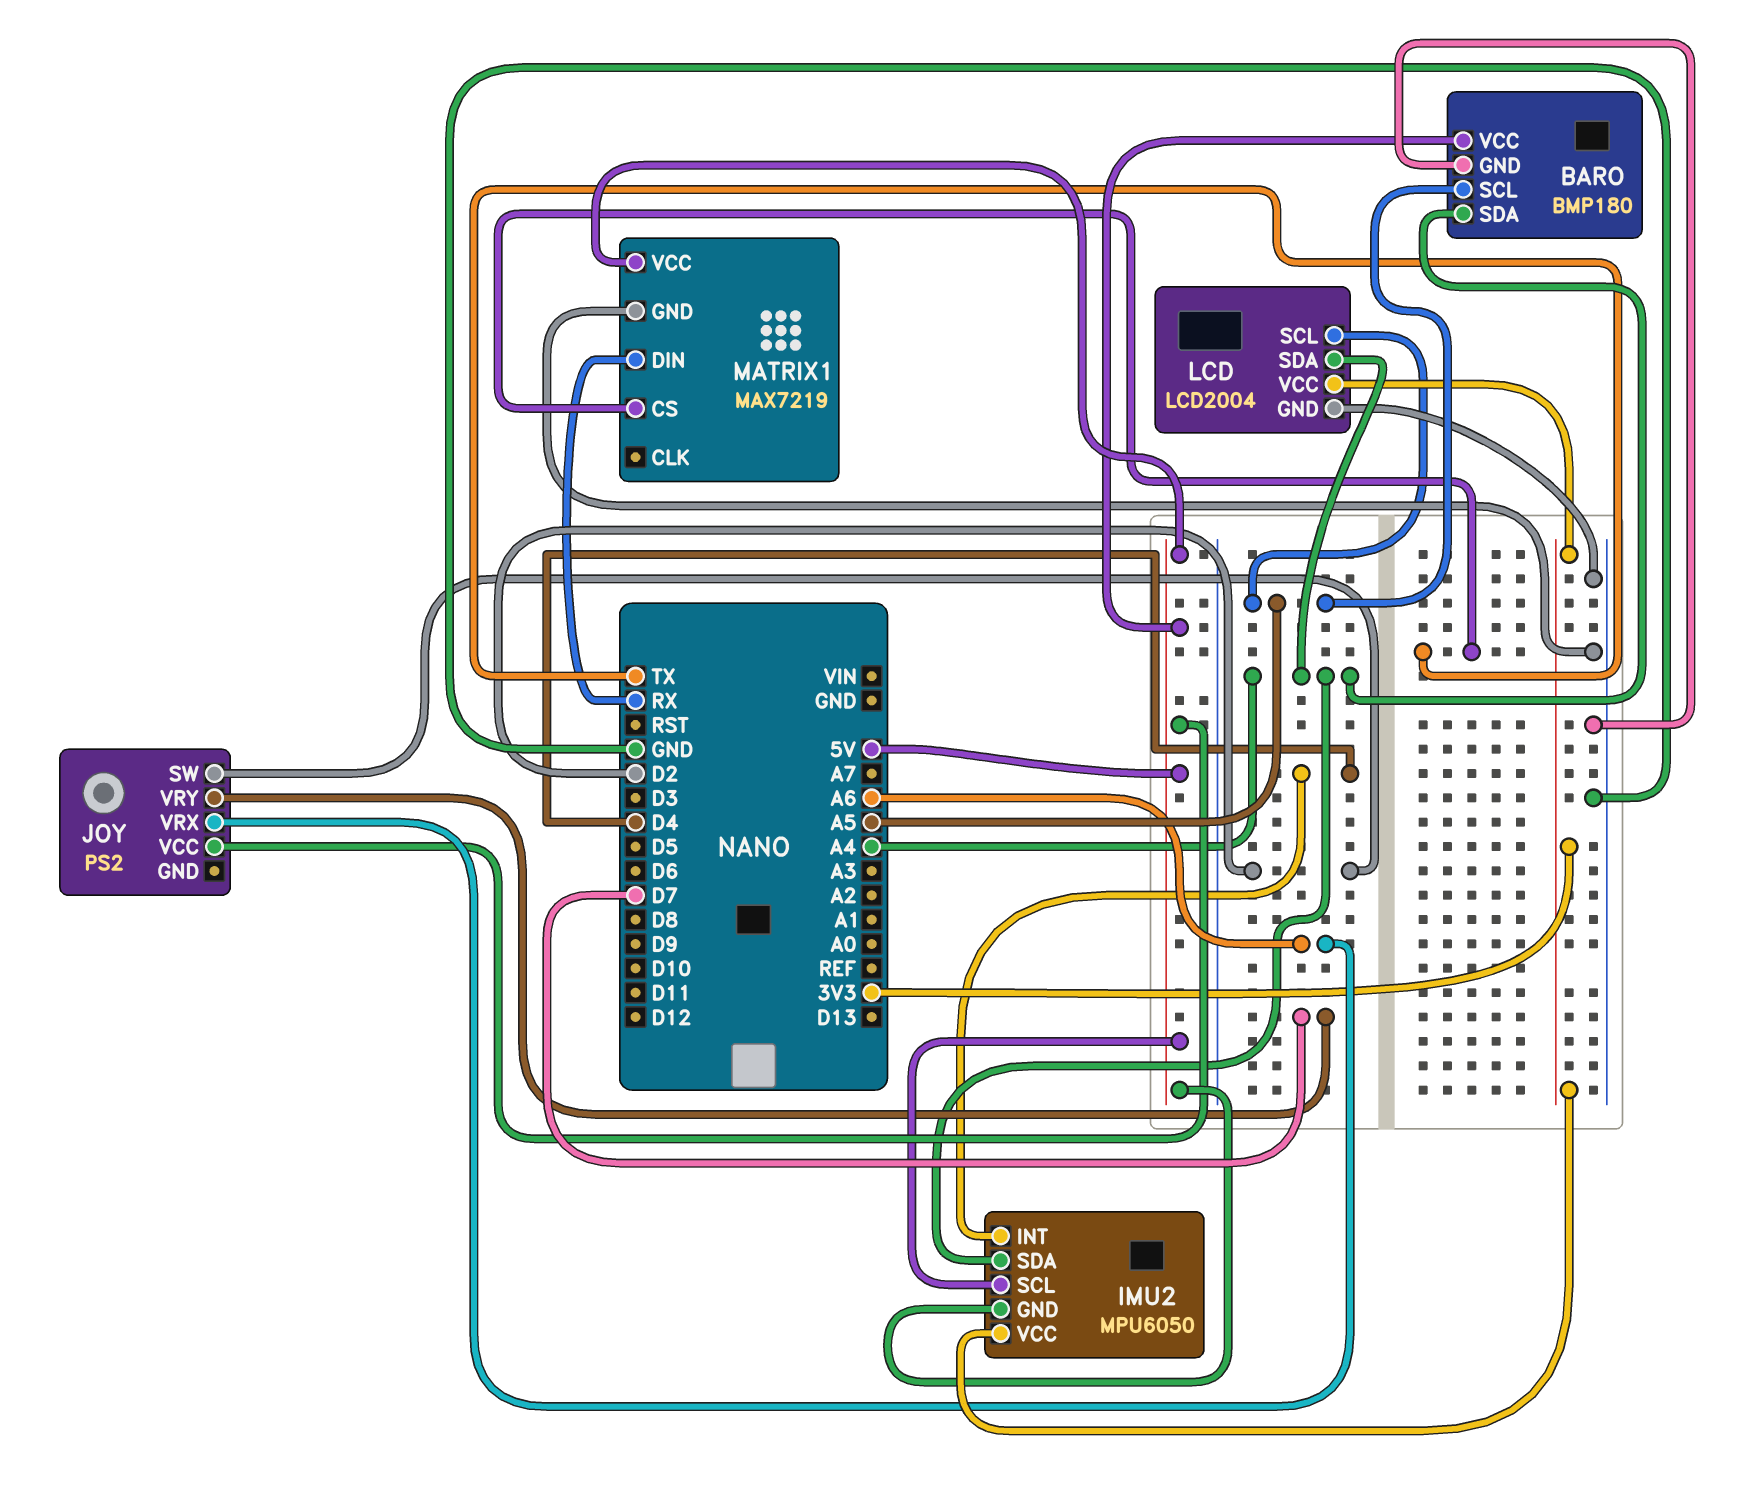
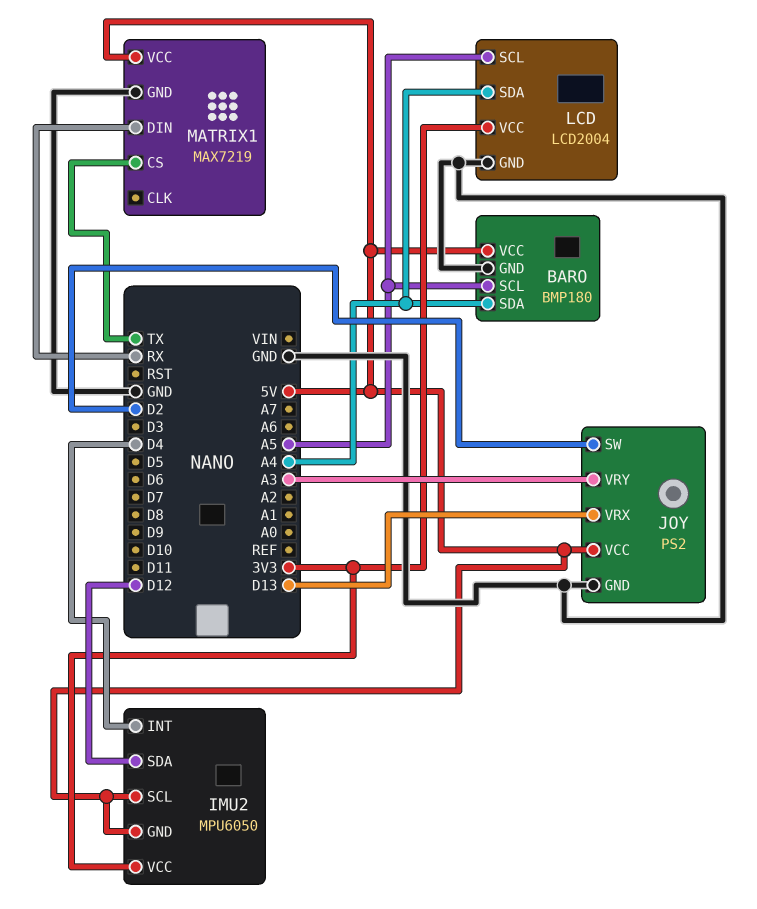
IMU2 pin SDA: A4 -> D12
JOY pin GND: none -> GND
JOY pin VRX: A6 -> D13
JOY pin VRY: D7 -> A3

